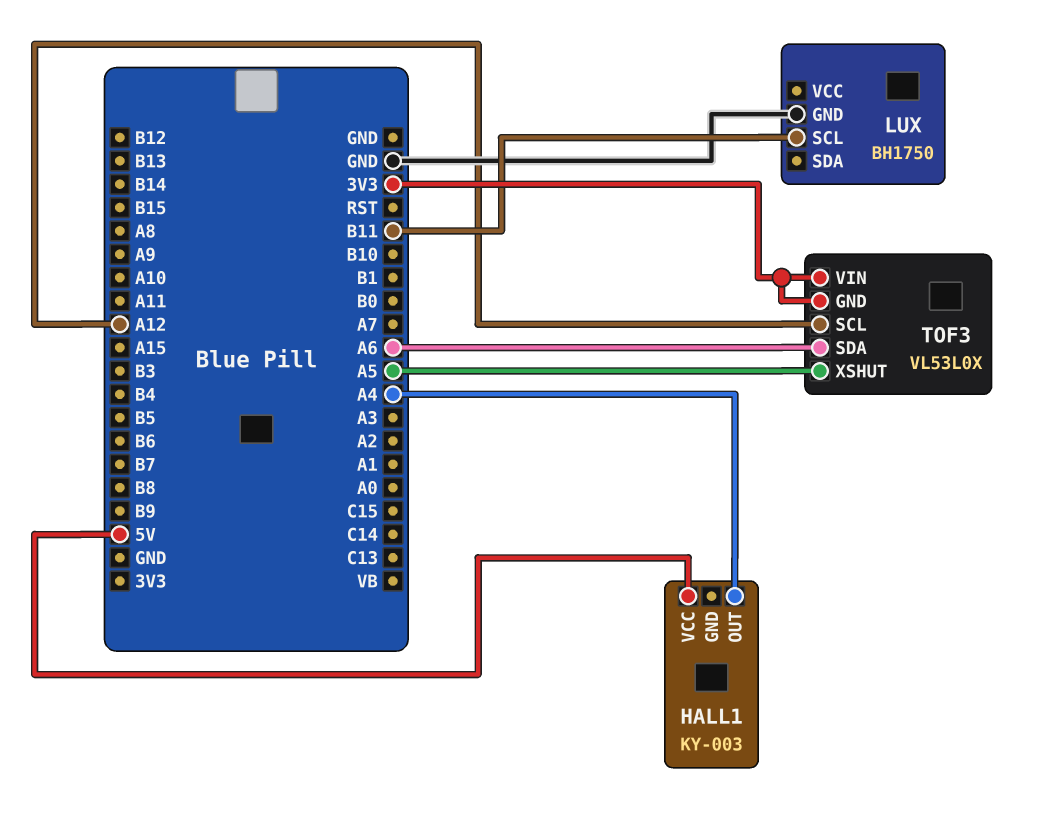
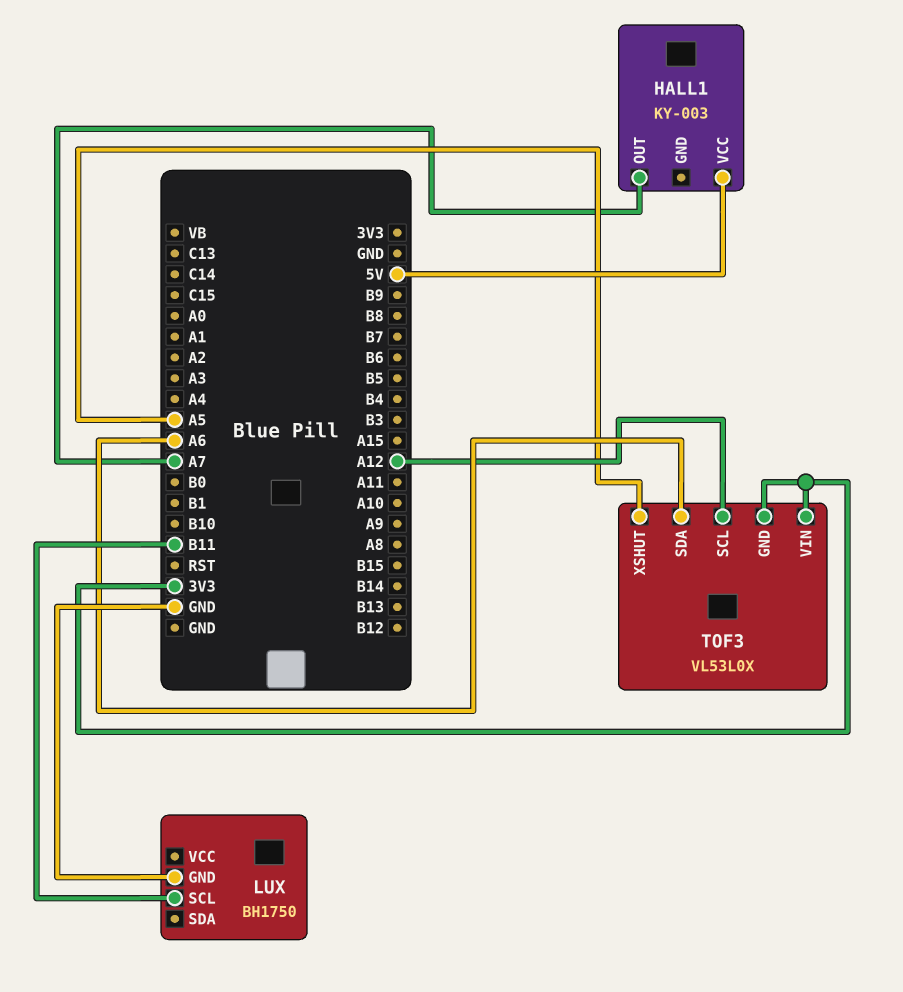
HALL1 pin OUT: A4 -> A7

